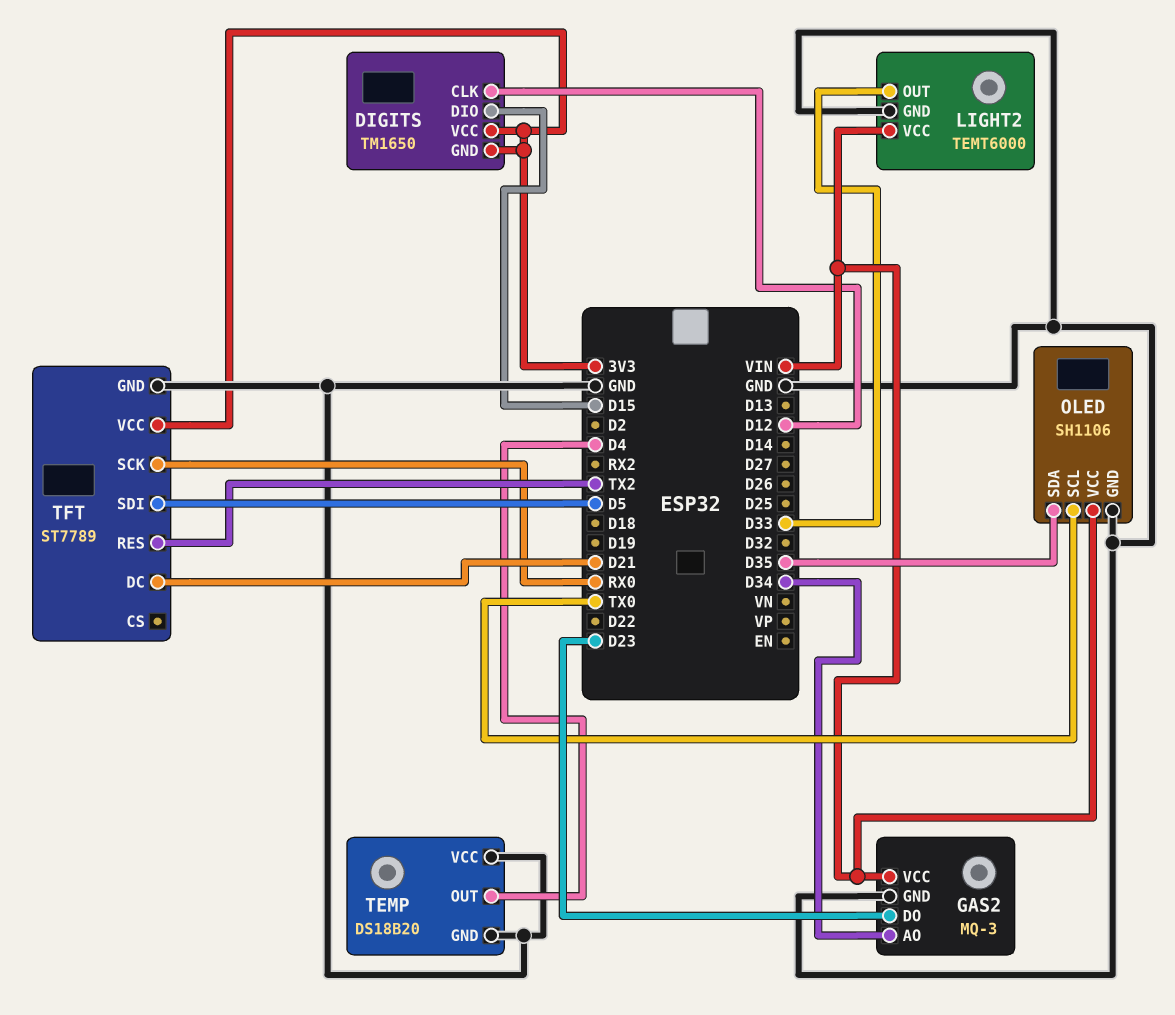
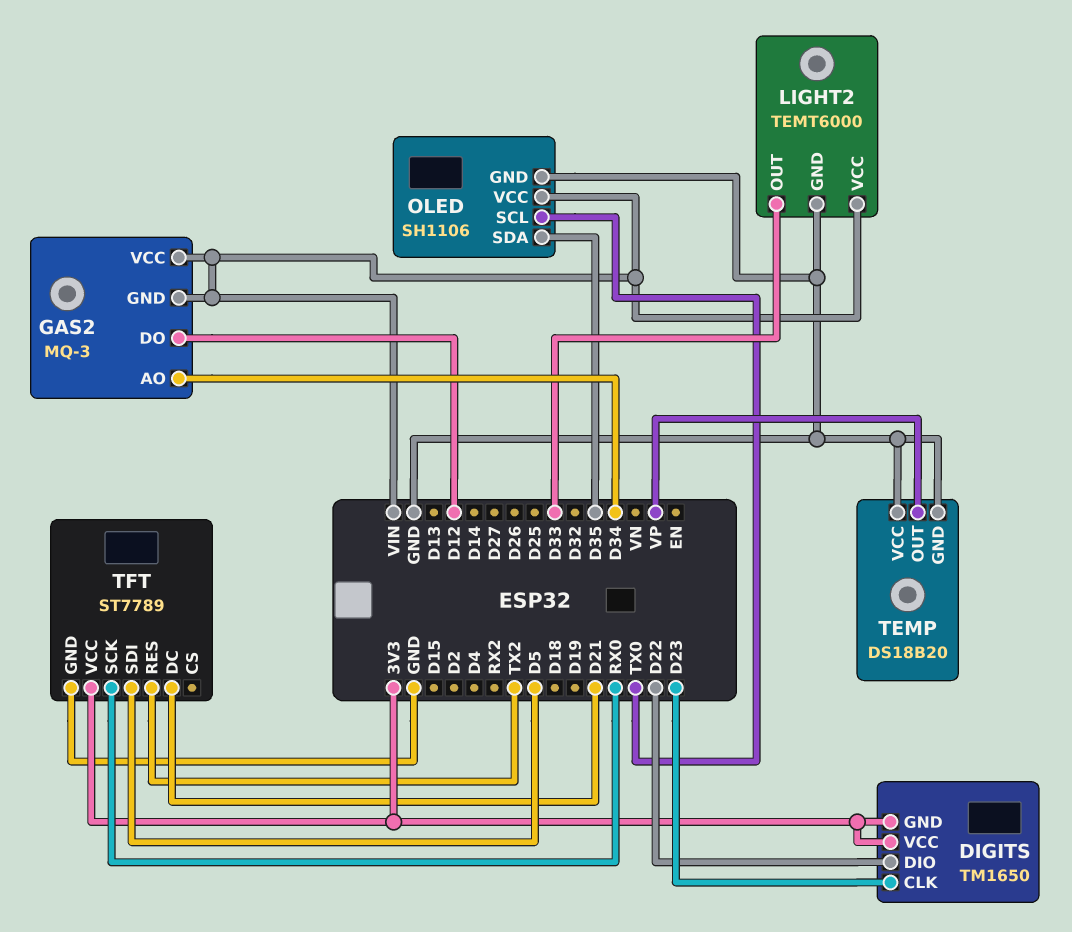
DIGITS pin CLK: D12 -> D23
DIGITS pin DIO: D15 -> D22
GAS2 pin DO: D23 -> D12
GAS2 pin GND: GND -> VIN
TEMP pin OUT: D4 -> VP

